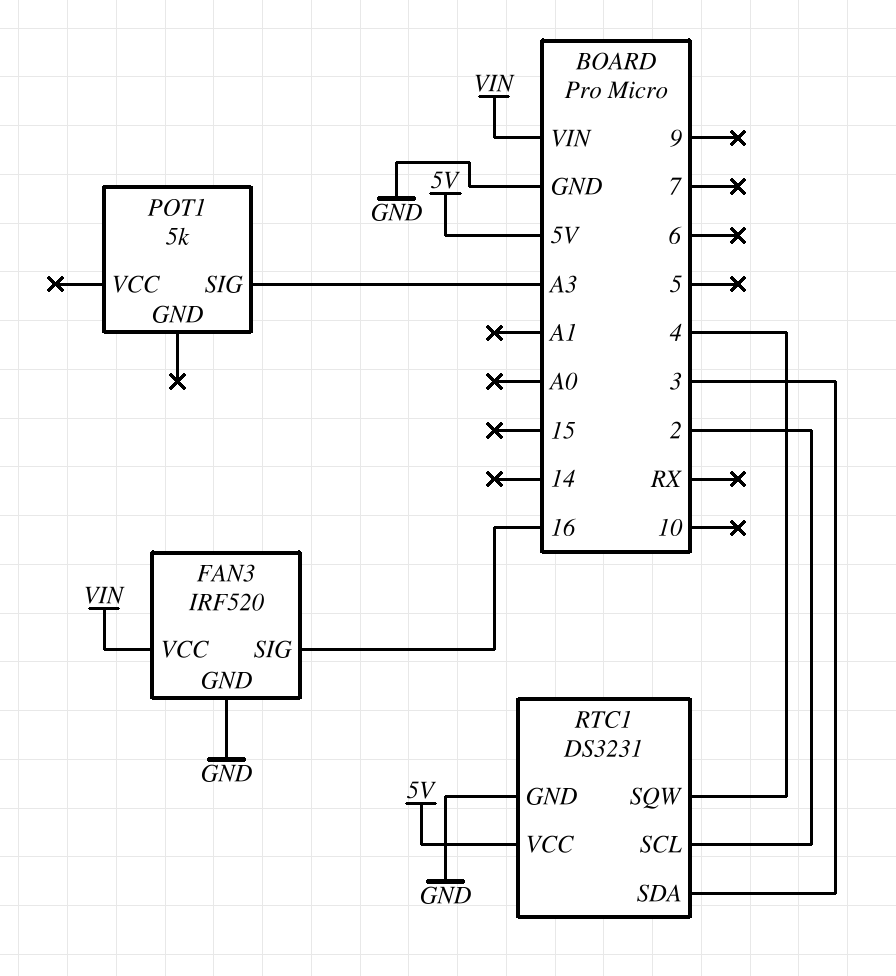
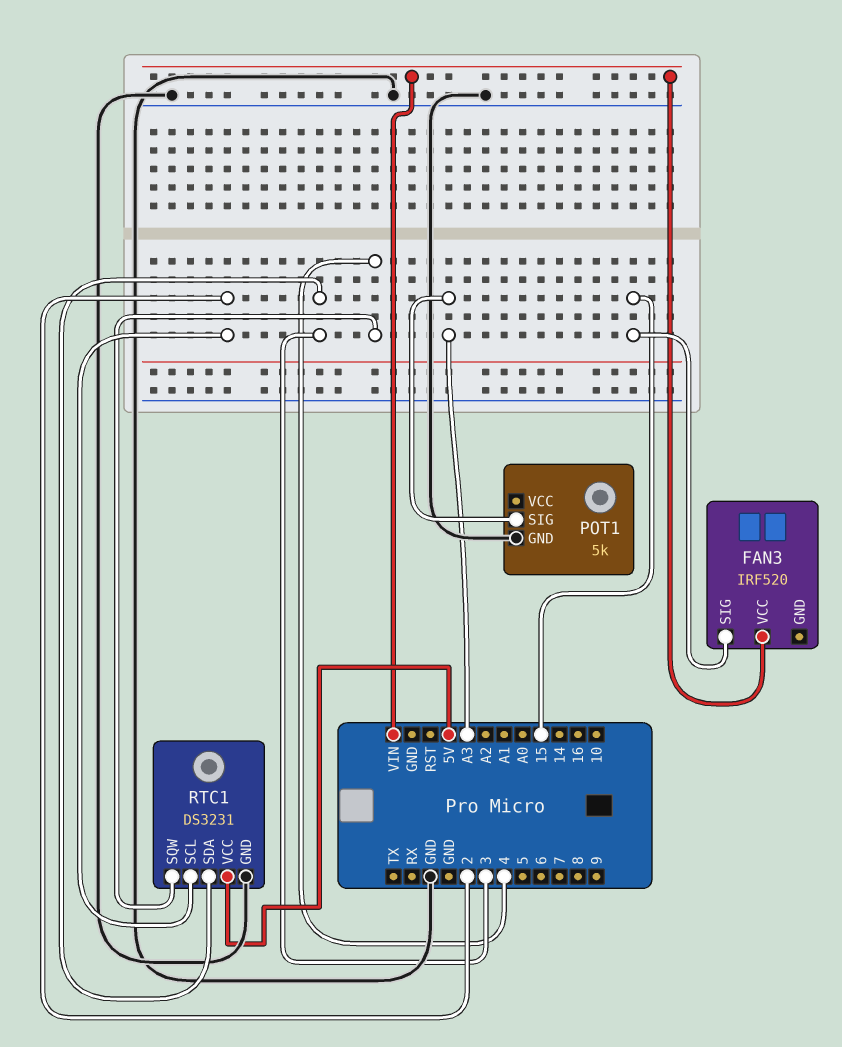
FAN3 pin GND: GND -> none
FAN3 pin SIG: 16 -> 15
POT1 pin GND: none -> GND

